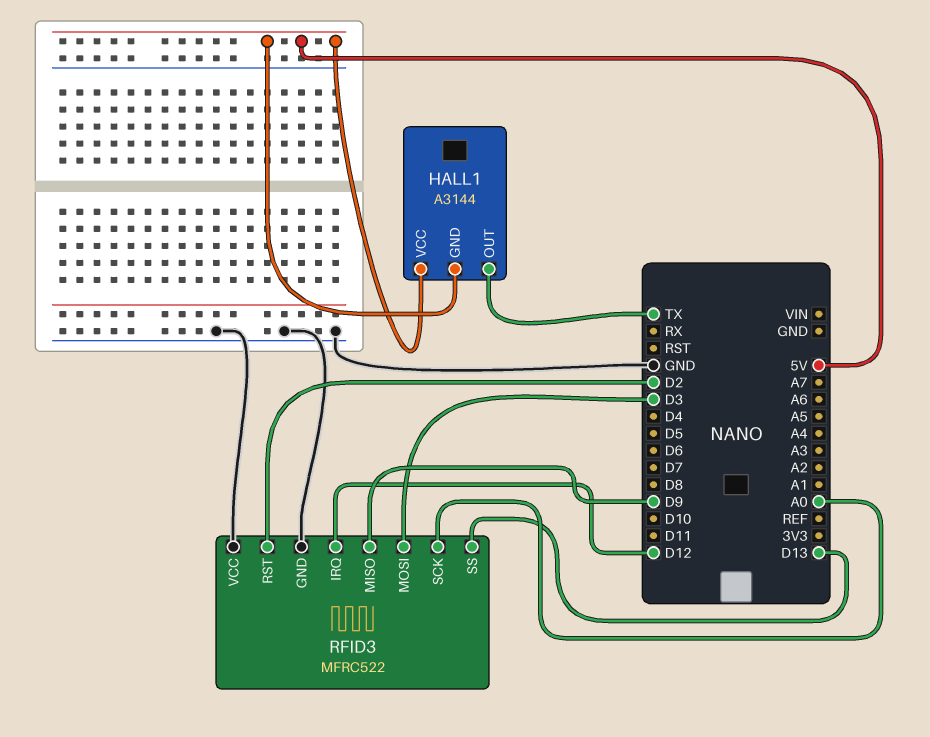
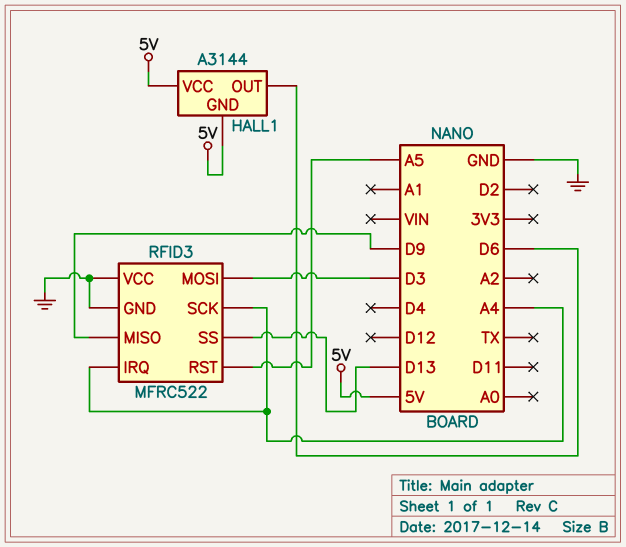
HALL1 pin OUT: TX -> D6
RFID3 pin IRQ: D12 -> A4
RFID3 pin RST: D2 -> A5
RFID3 pin SCK: A0 -> A4

